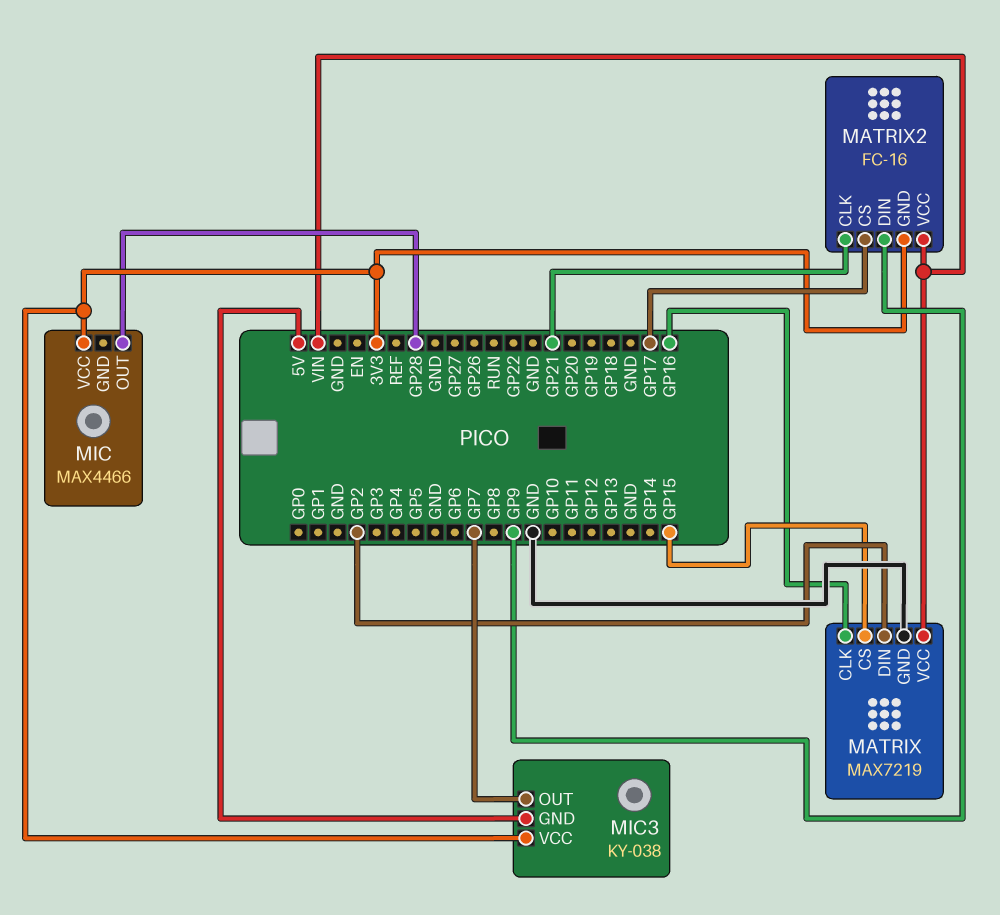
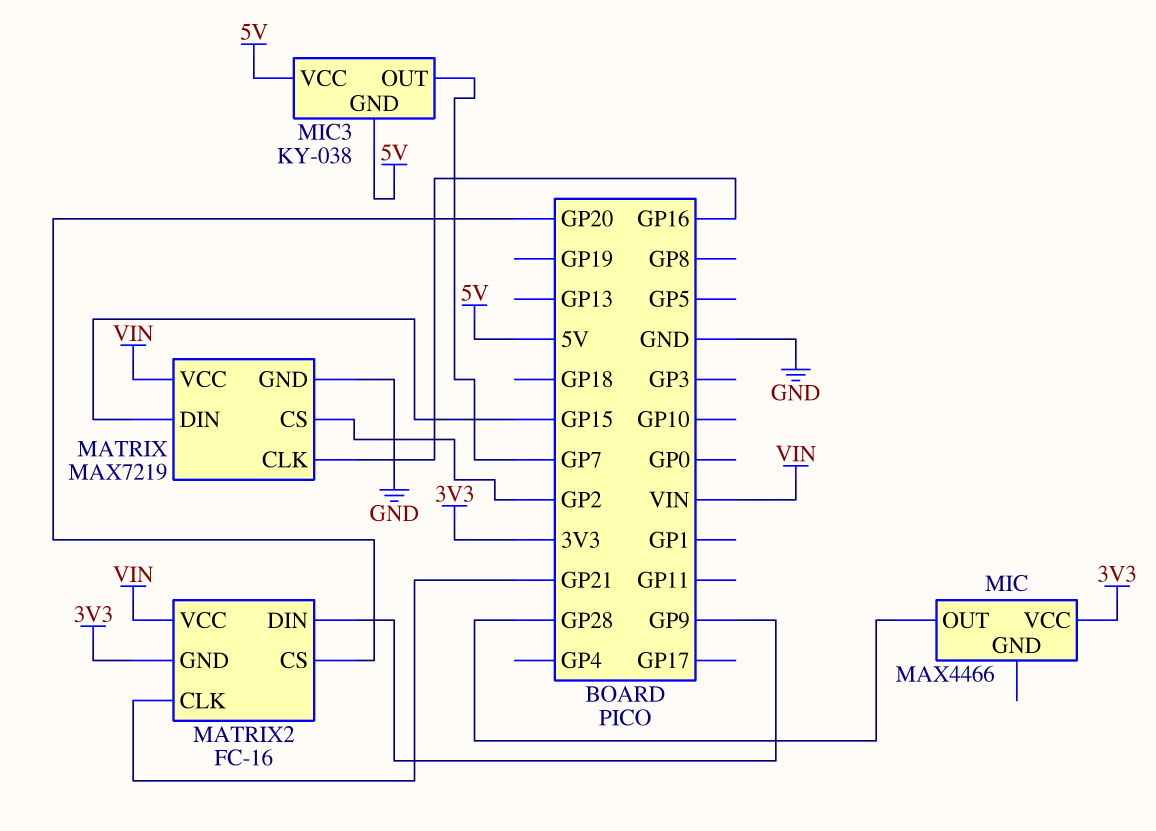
MATRIX pin CS: GP15 -> GP2
MATRIX pin DIN: GP2 -> GP15
MATRIX2 pin CS: GP17 -> GP20
MIC3 pin VCC: 3V3 -> 5V

